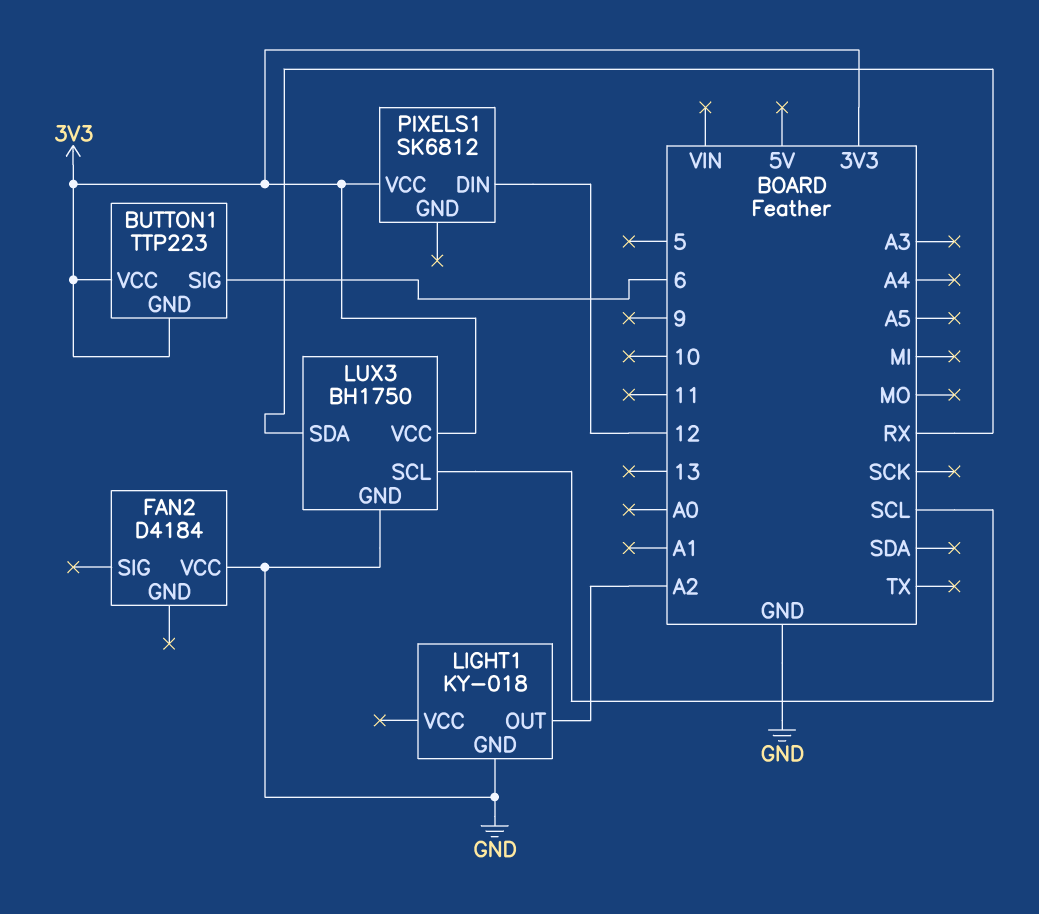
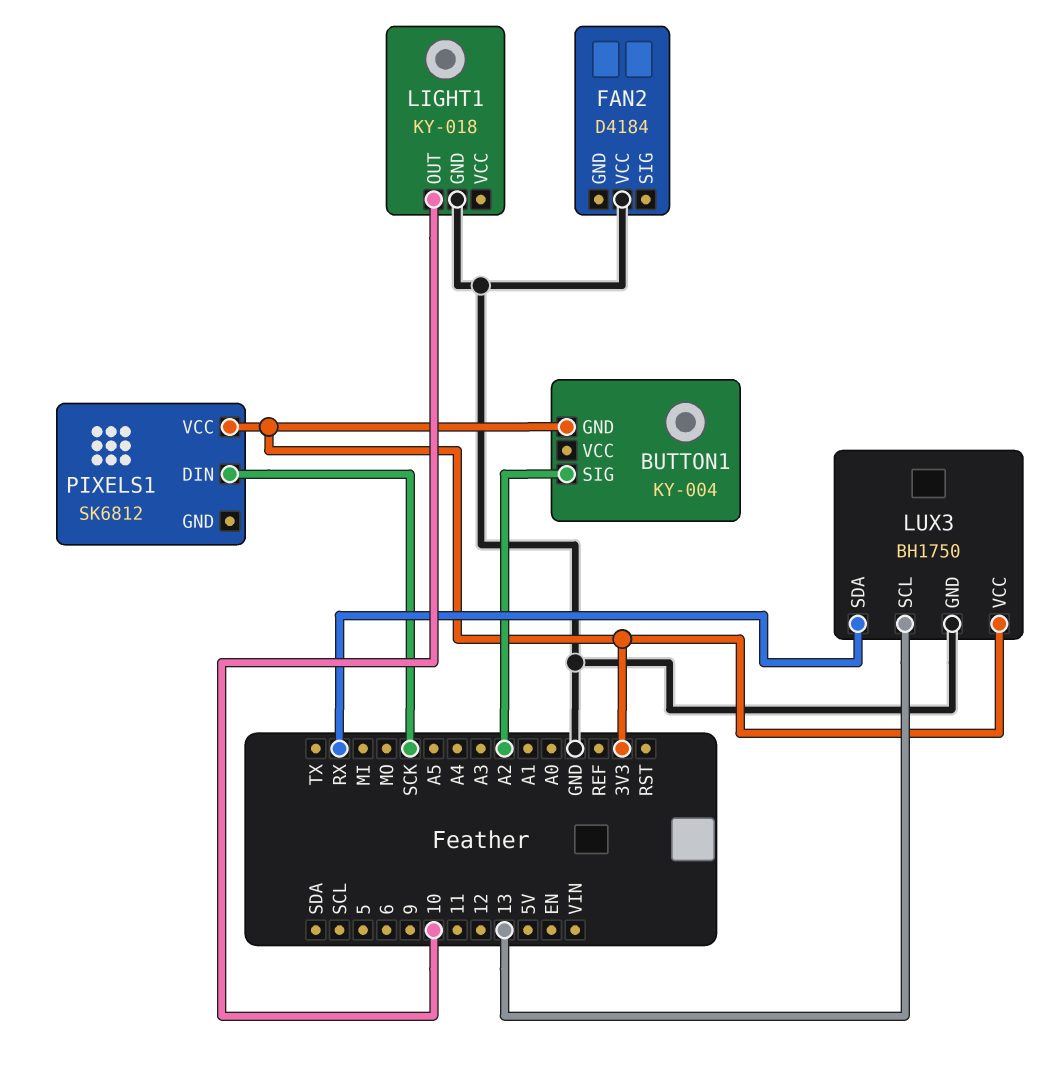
BUTTON1: TTP223 -> KY-004
BUTTON1 pin SIG: 6 -> A2
BUTTON1 pin VCC: 3V3 -> none
LIGHT1 pin OUT: A2 -> 10
LUX3 pin SCL: SCL -> 13
PIXELS1 pin DIN: 12 -> SCK

